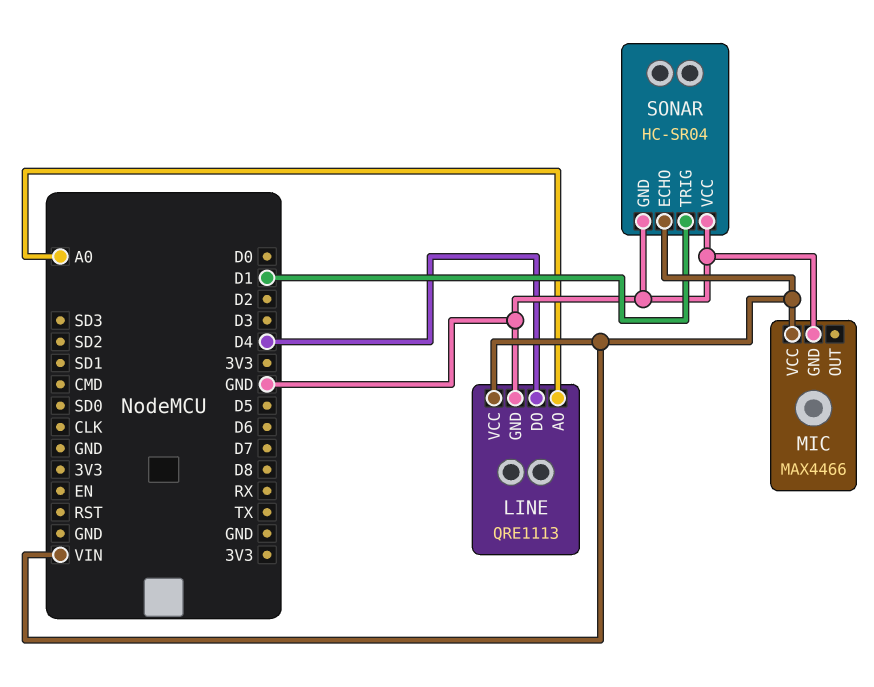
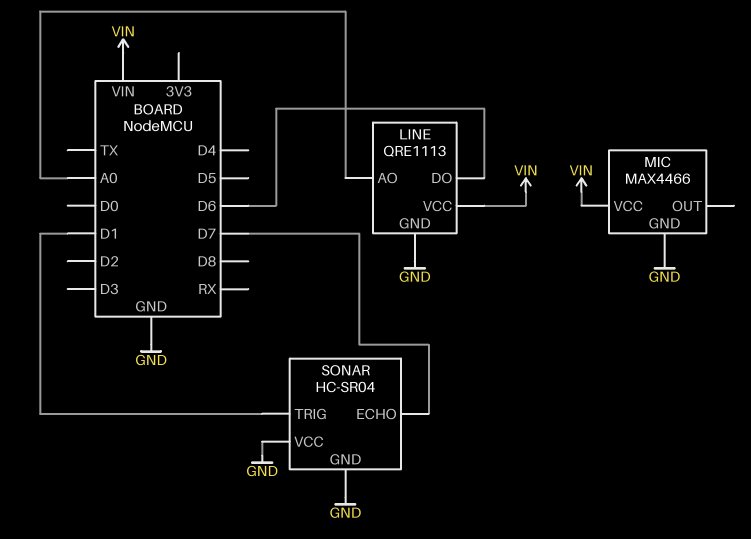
LINE pin DO: D4 -> D6
SONAR pin ECHO: VIN -> D7

